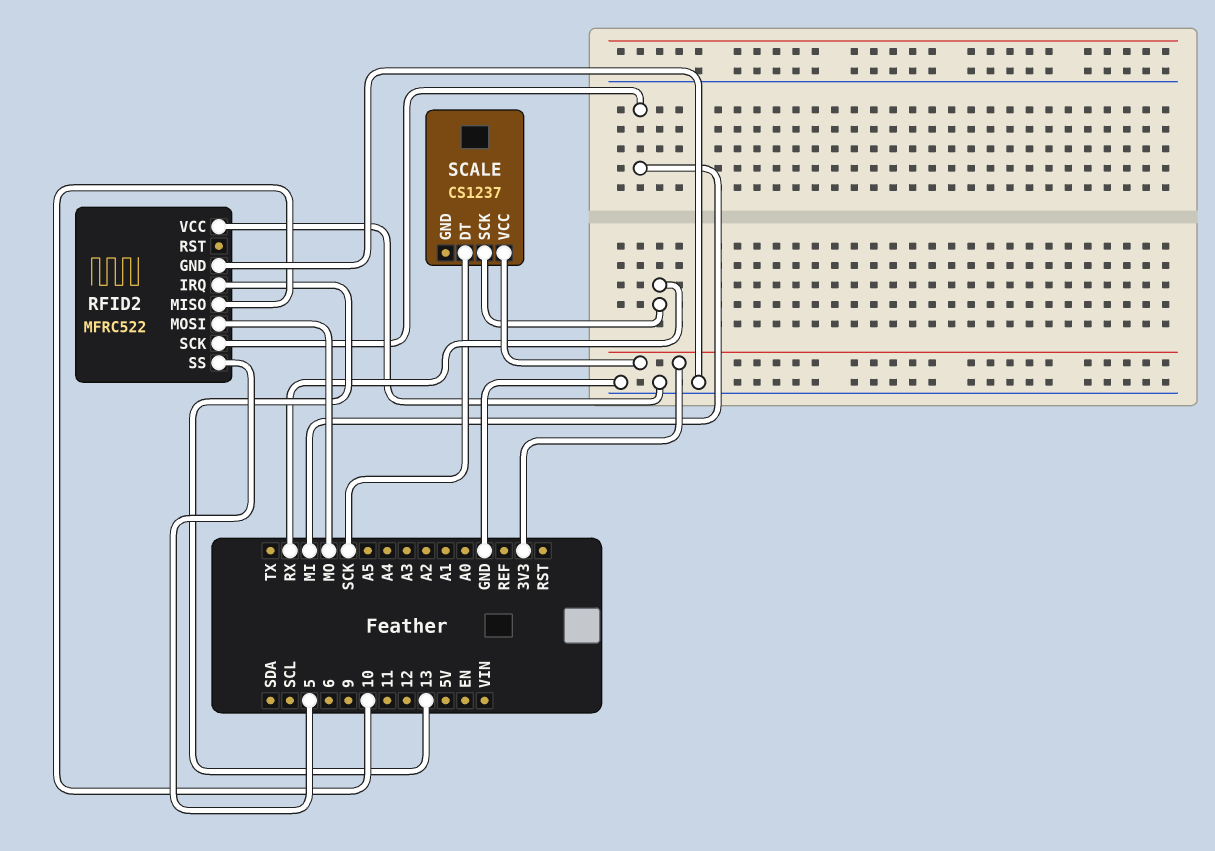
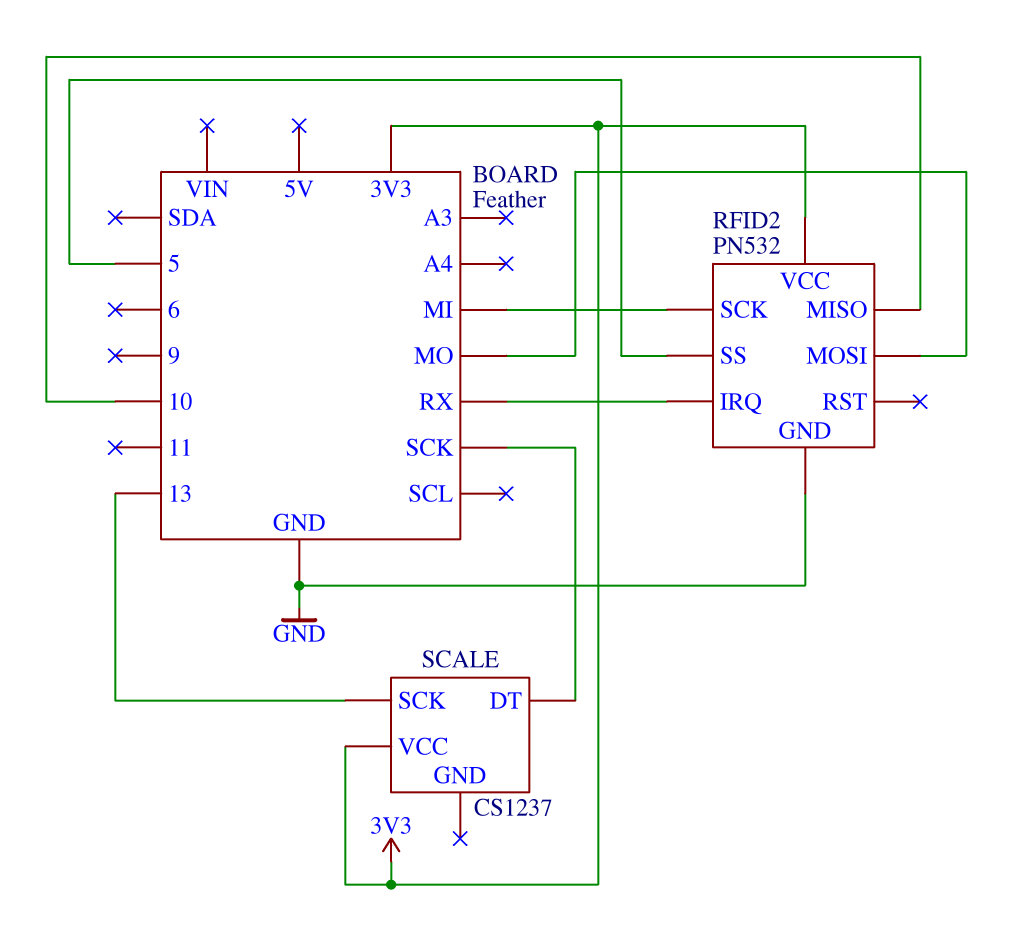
RFID2: MFRC522 -> PN532
RFID2 pin IRQ: 13 -> RX
RFID2 pin VCC: GND -> 3V3
SCALE pin SCK: RX -> 13

